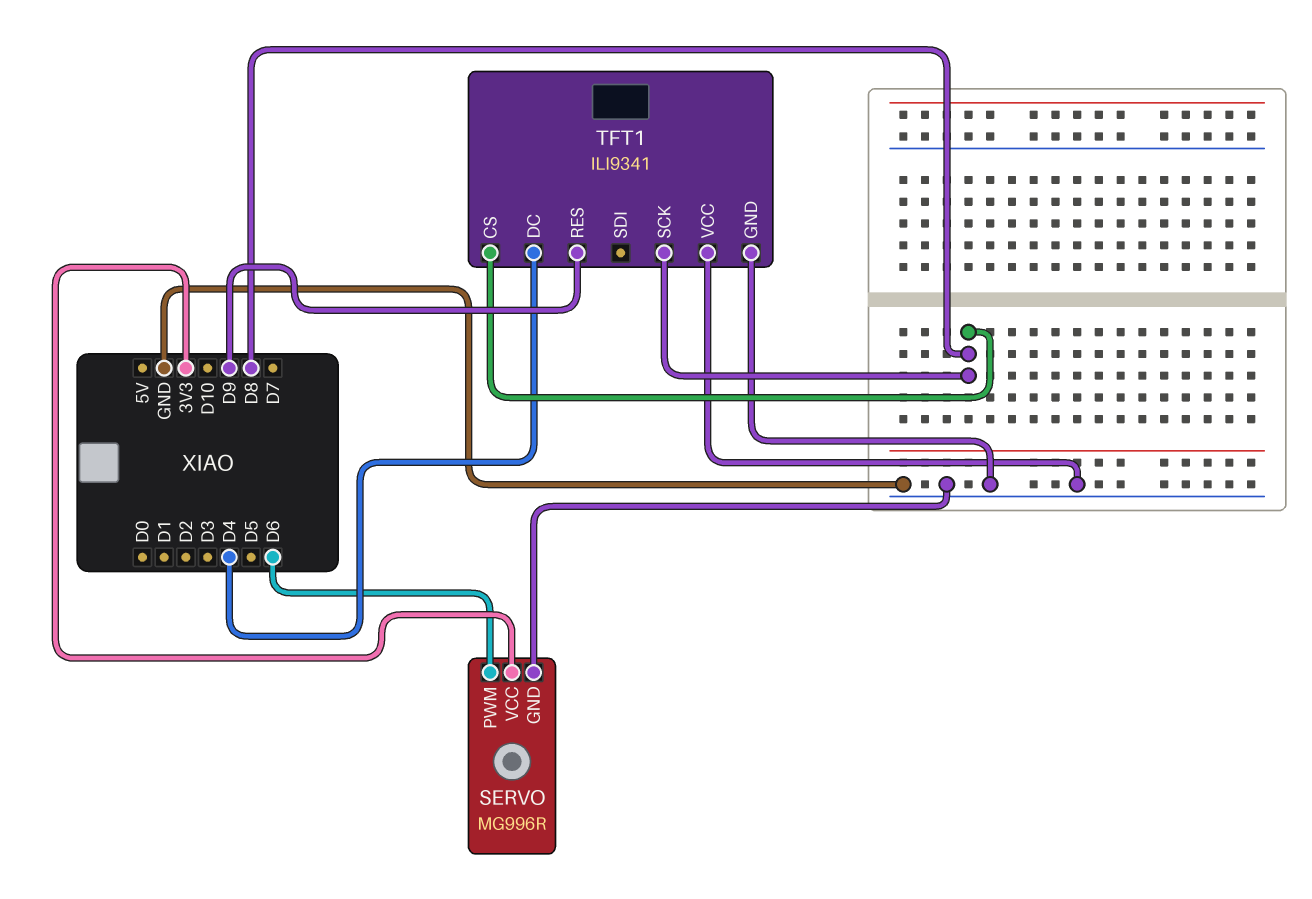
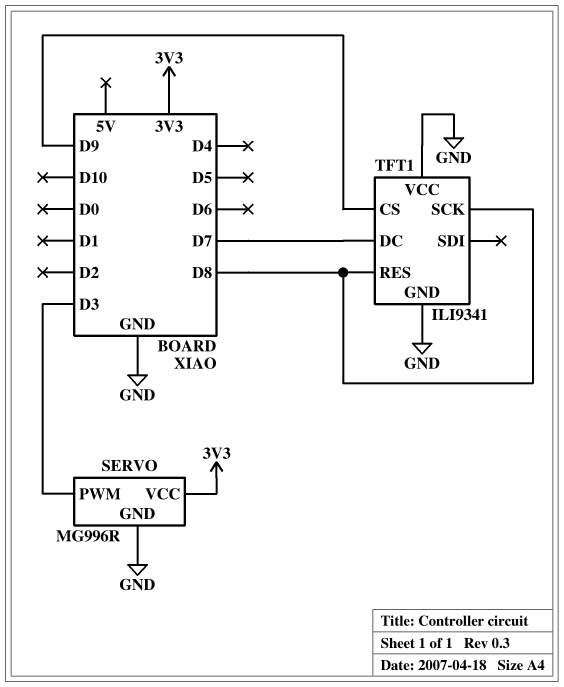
SERVO pin PWM: D6 -> D3
TFT1 pin CS: D8 -> D9
TFT1 pin DC: D4 -> D7
TFT1 pin RES: D9 -> D8

